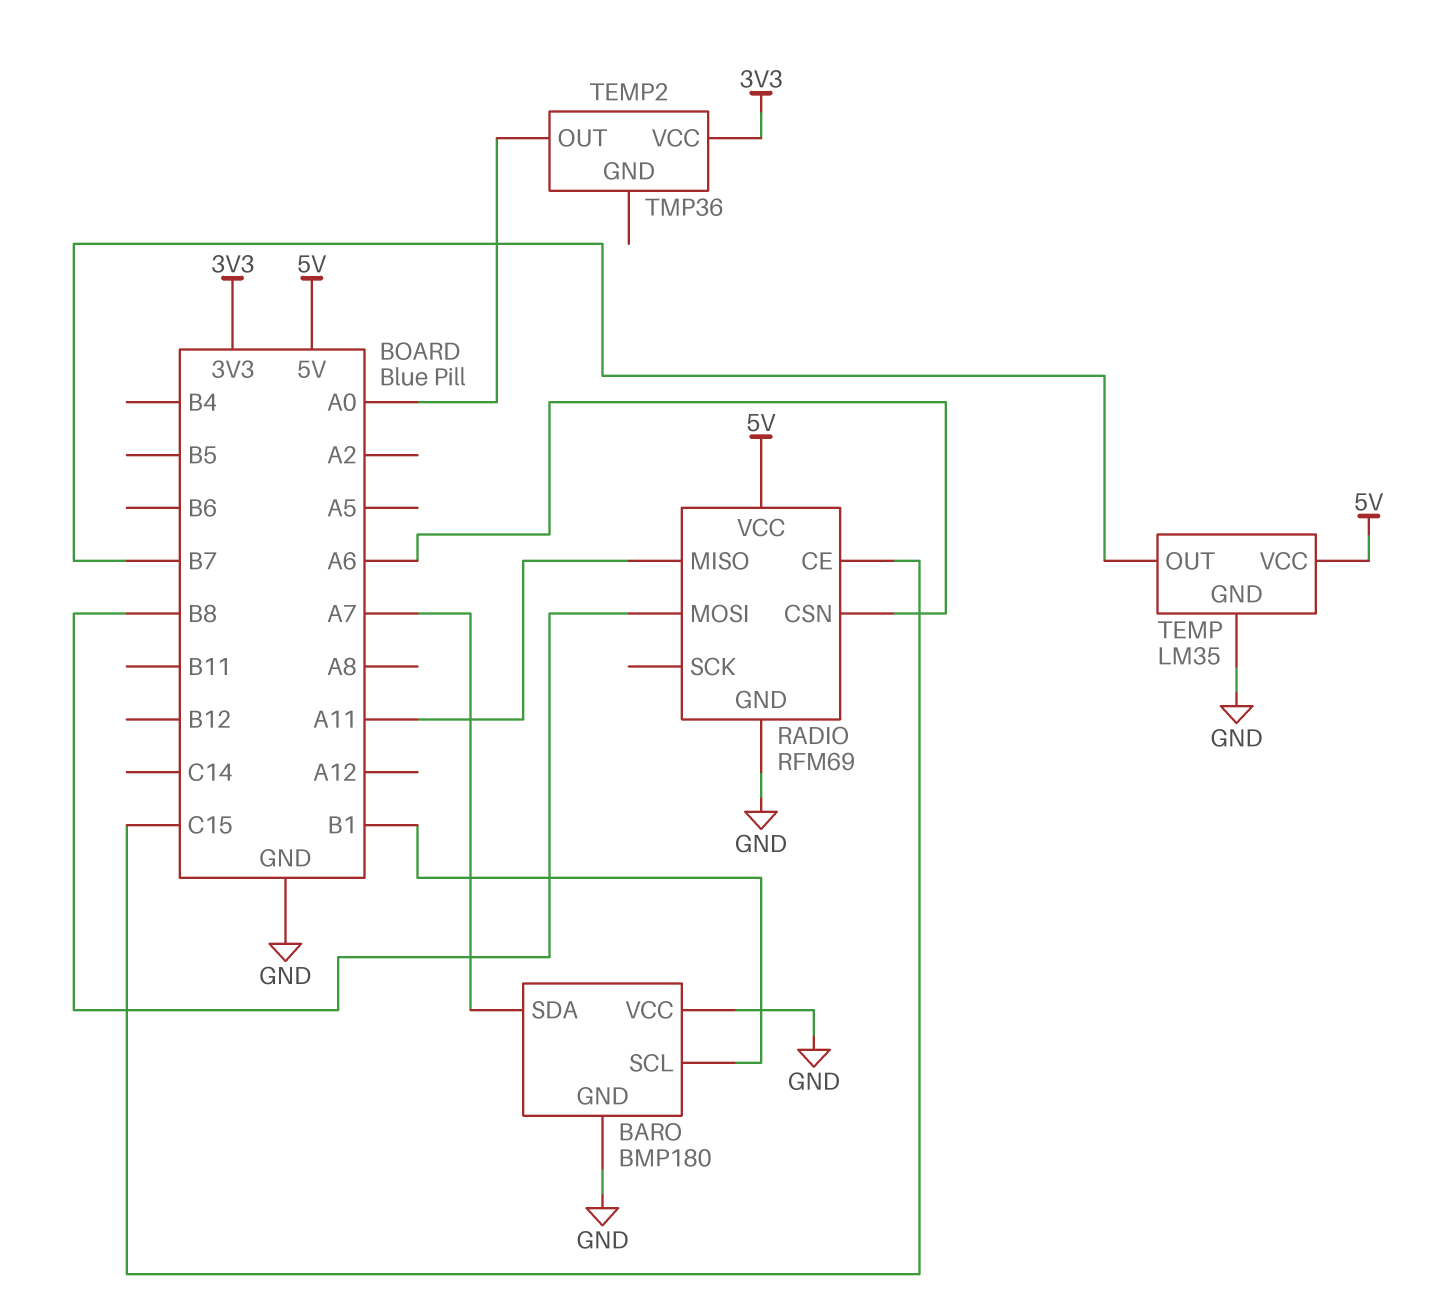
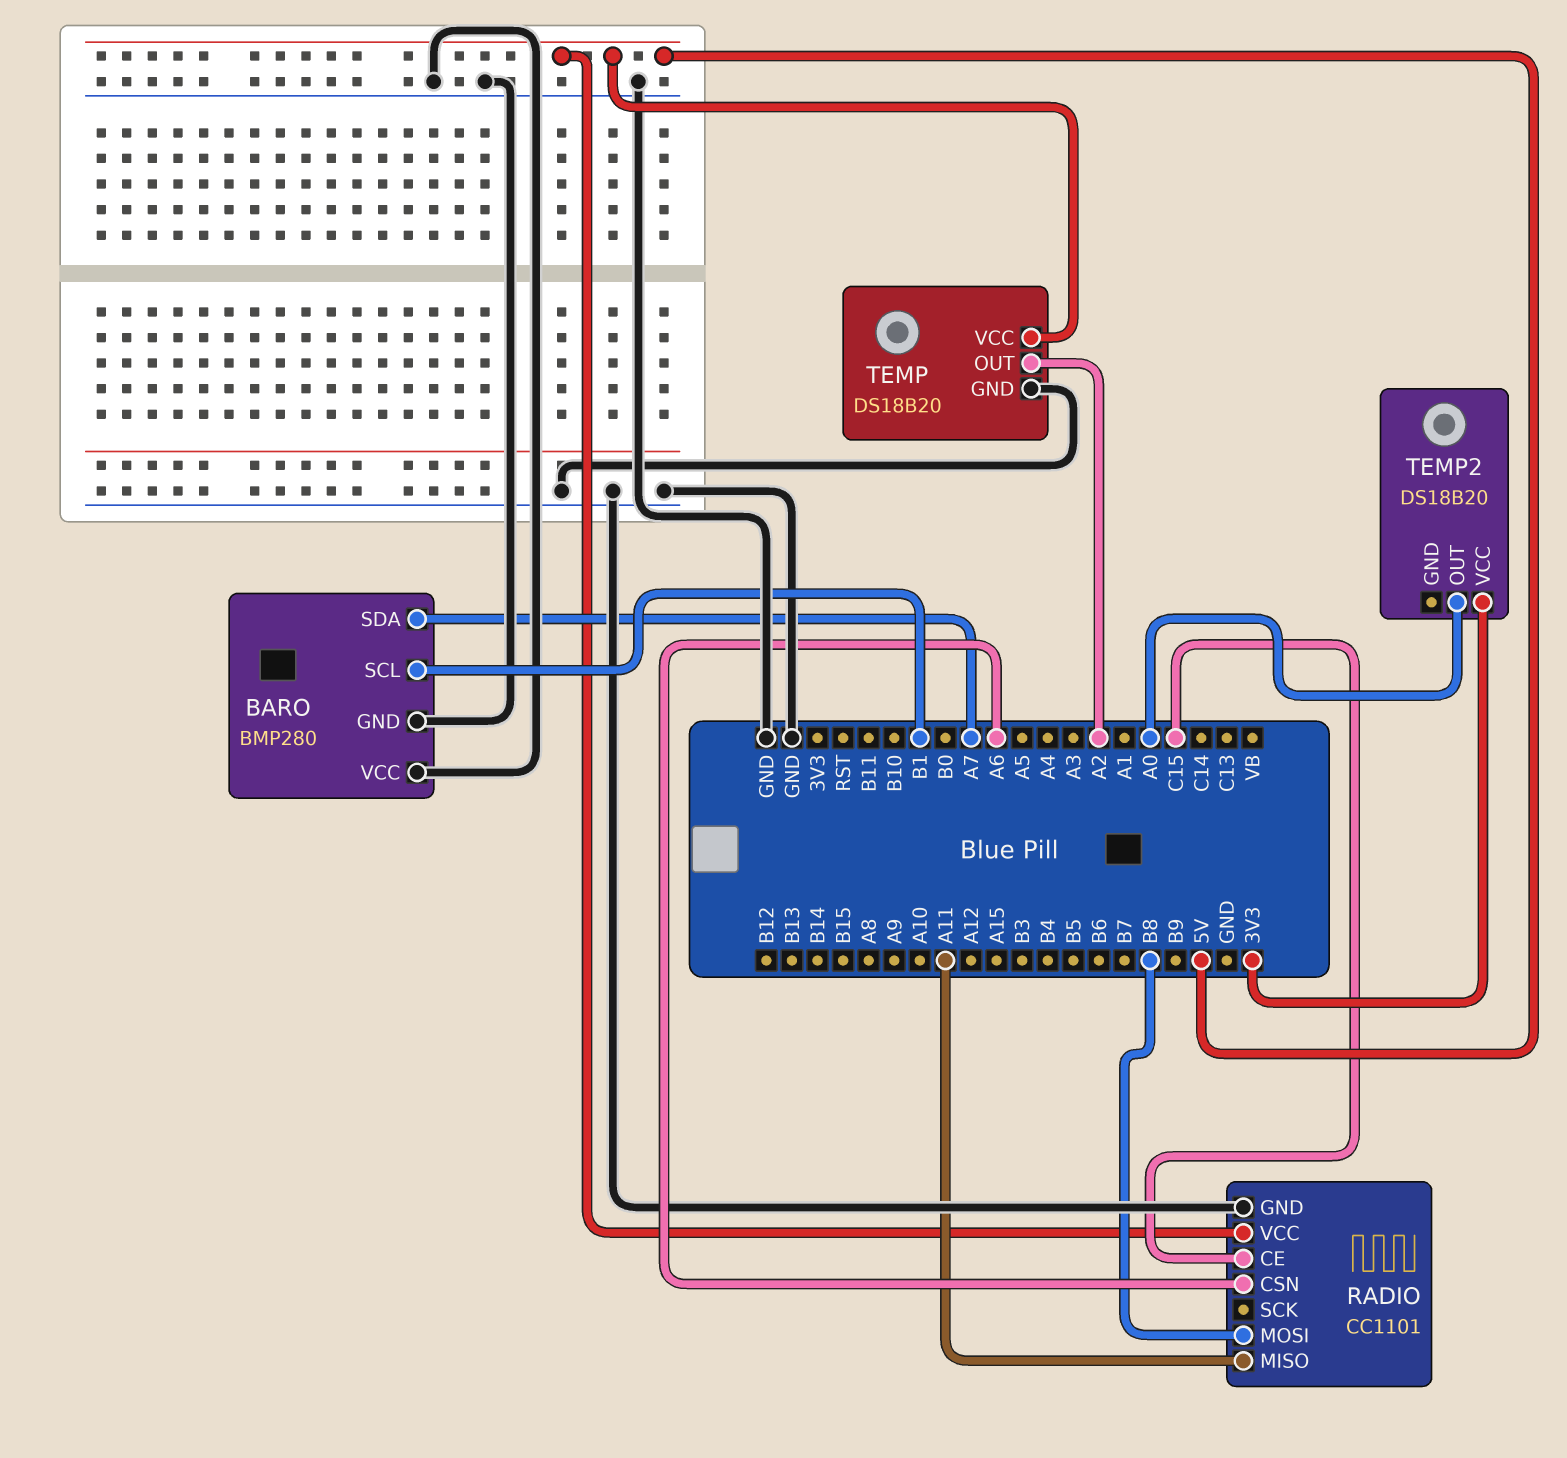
BARO: BMP180 -> BMP280
RADIO: RFM69 -> CC1101
TEMP: LM35 -> DS18B20
TEMP pin OUT: B7 -> A2
TEMP2: TMP36 -> DS18B20

